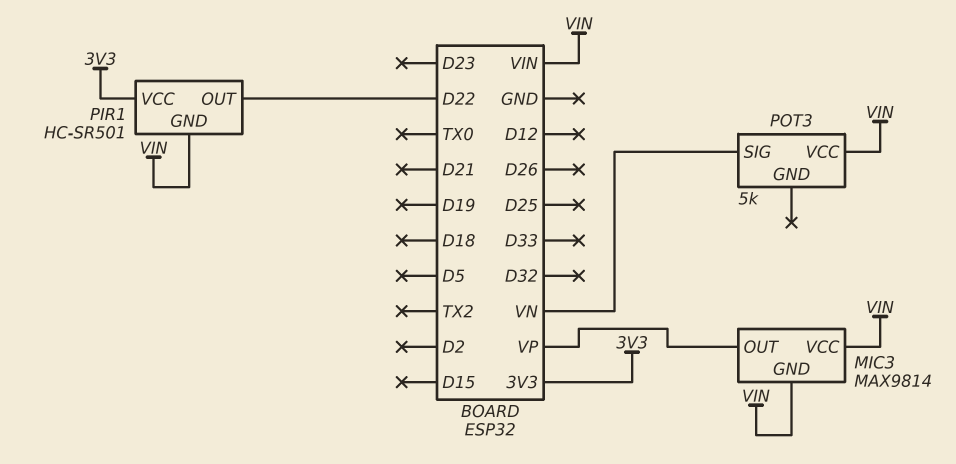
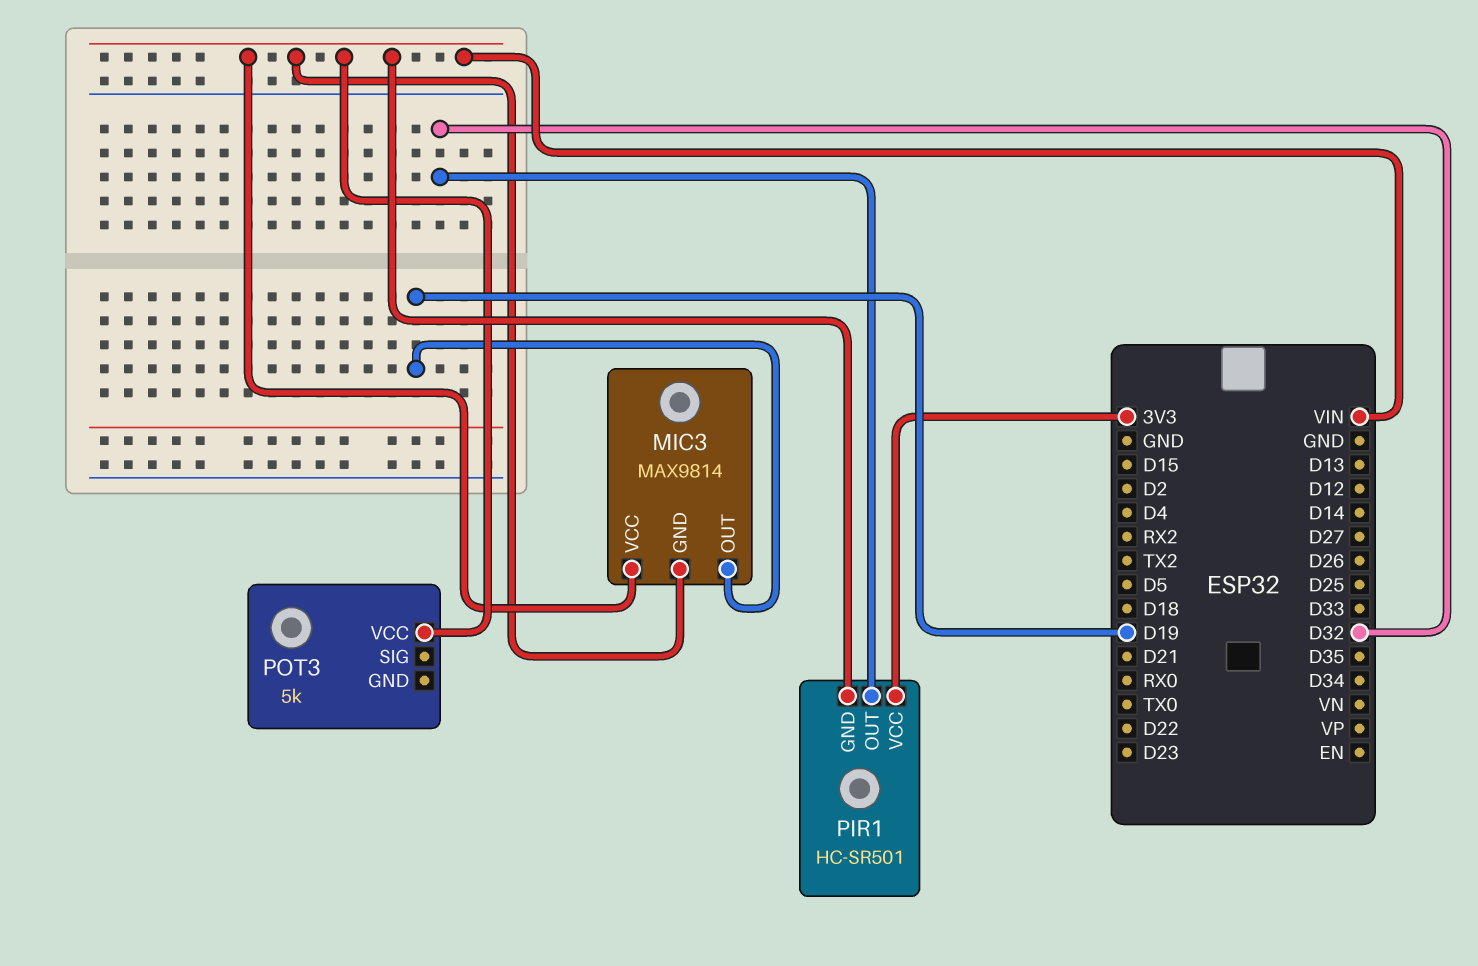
MIC3 pin OUT: VP -> D19
PIR1 pin OUT: D22 -> D32
POT3 pin SIG: VN -> none

